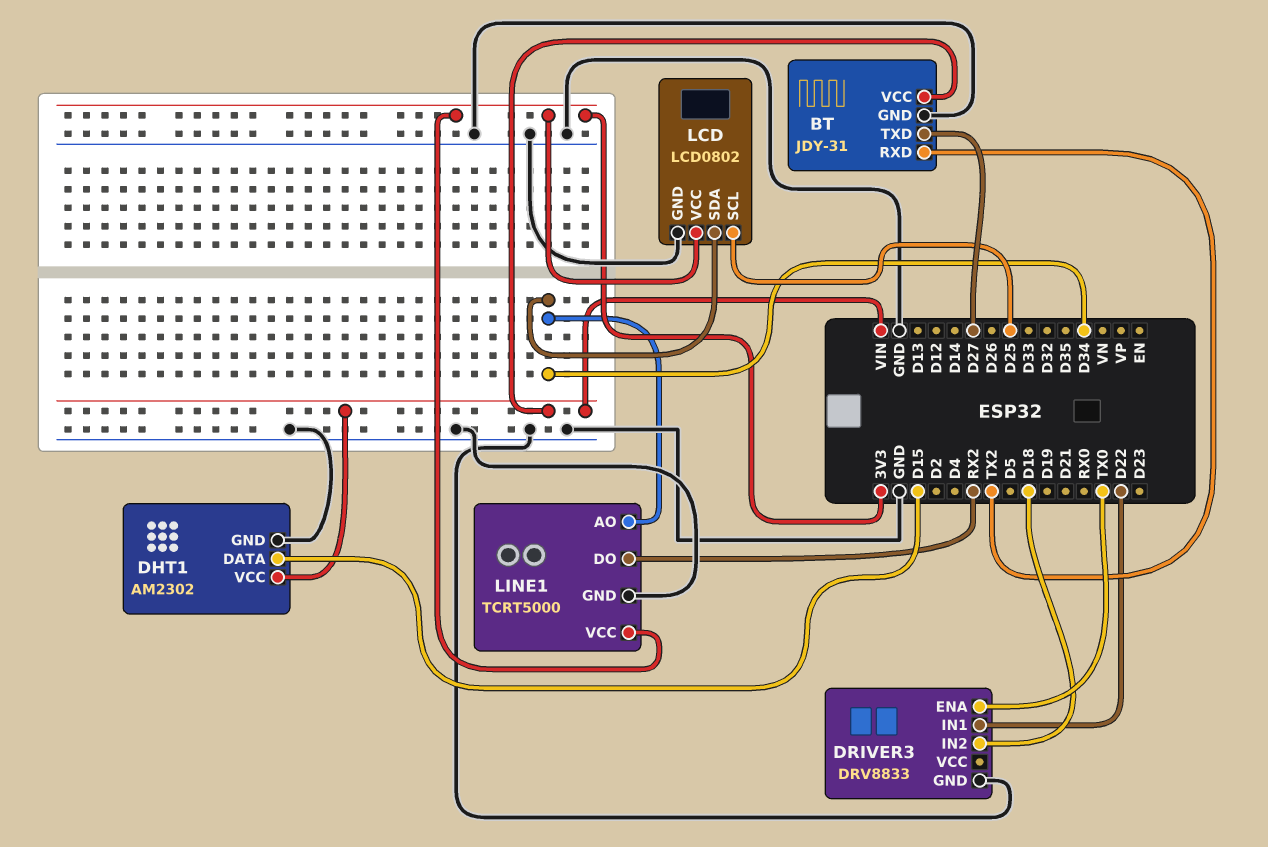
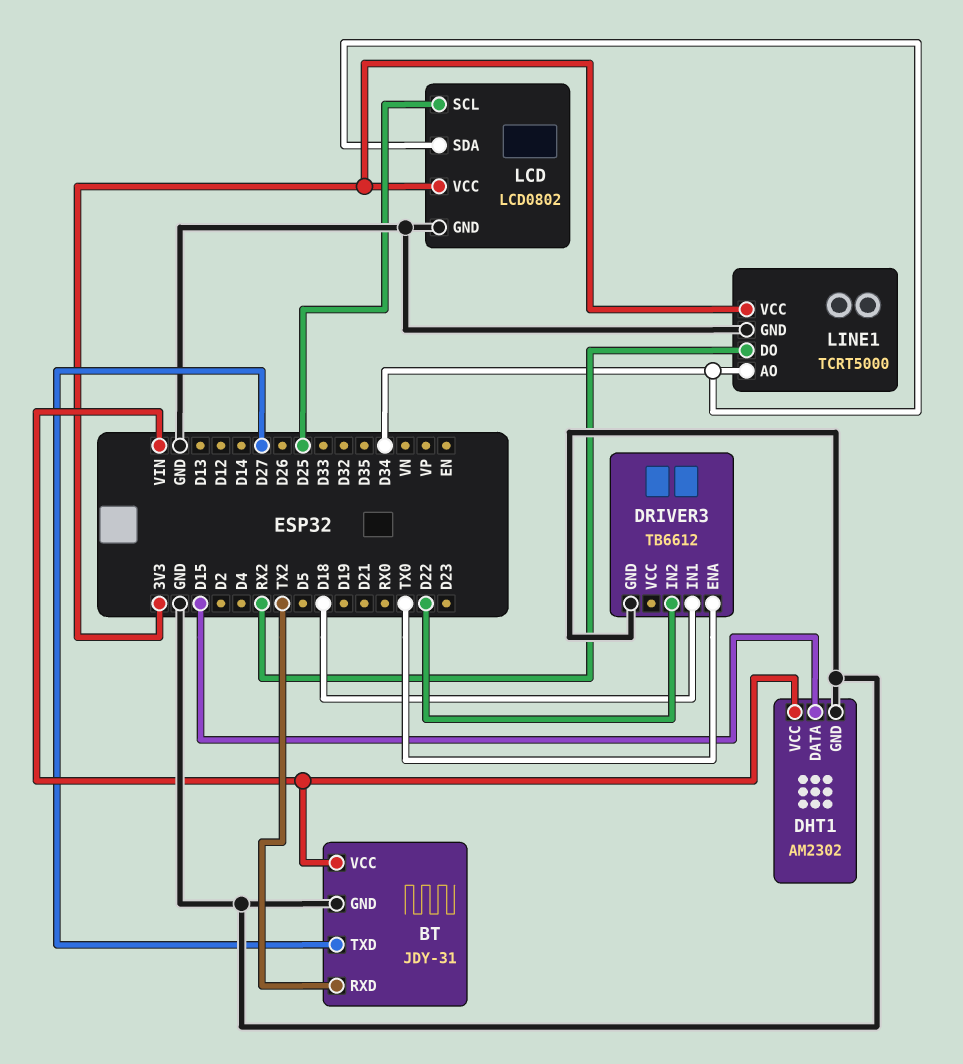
DRIVER3: DRV8833 -> TB6612
DRIVER3 pin IN1: D22 -> D18
DRIVER3 pin IN2: D18 -> D22

